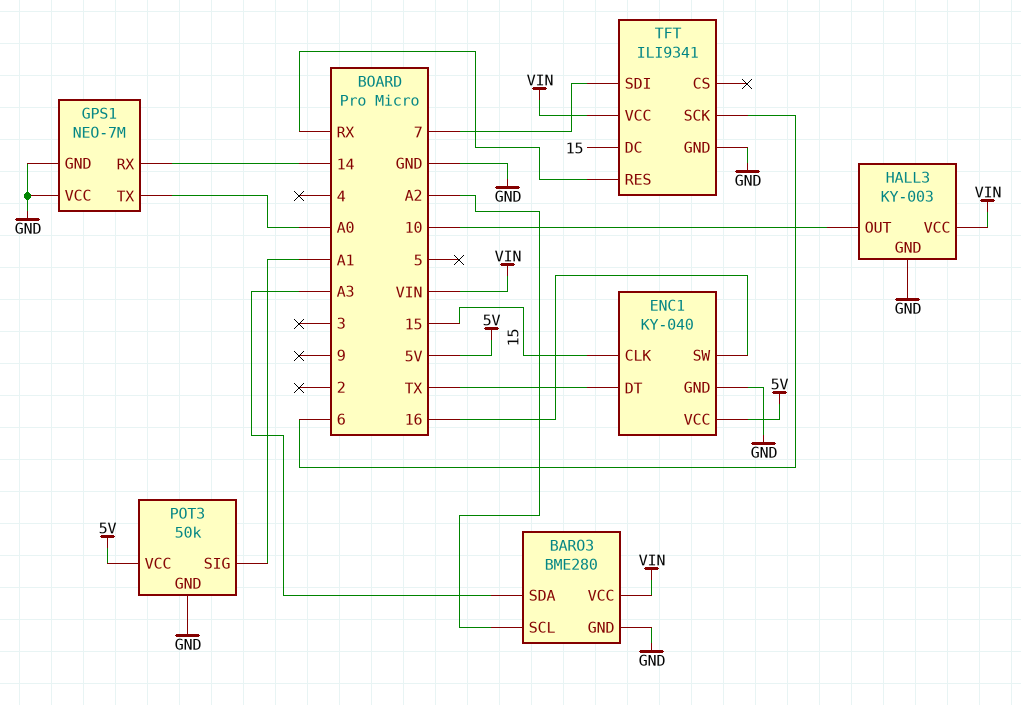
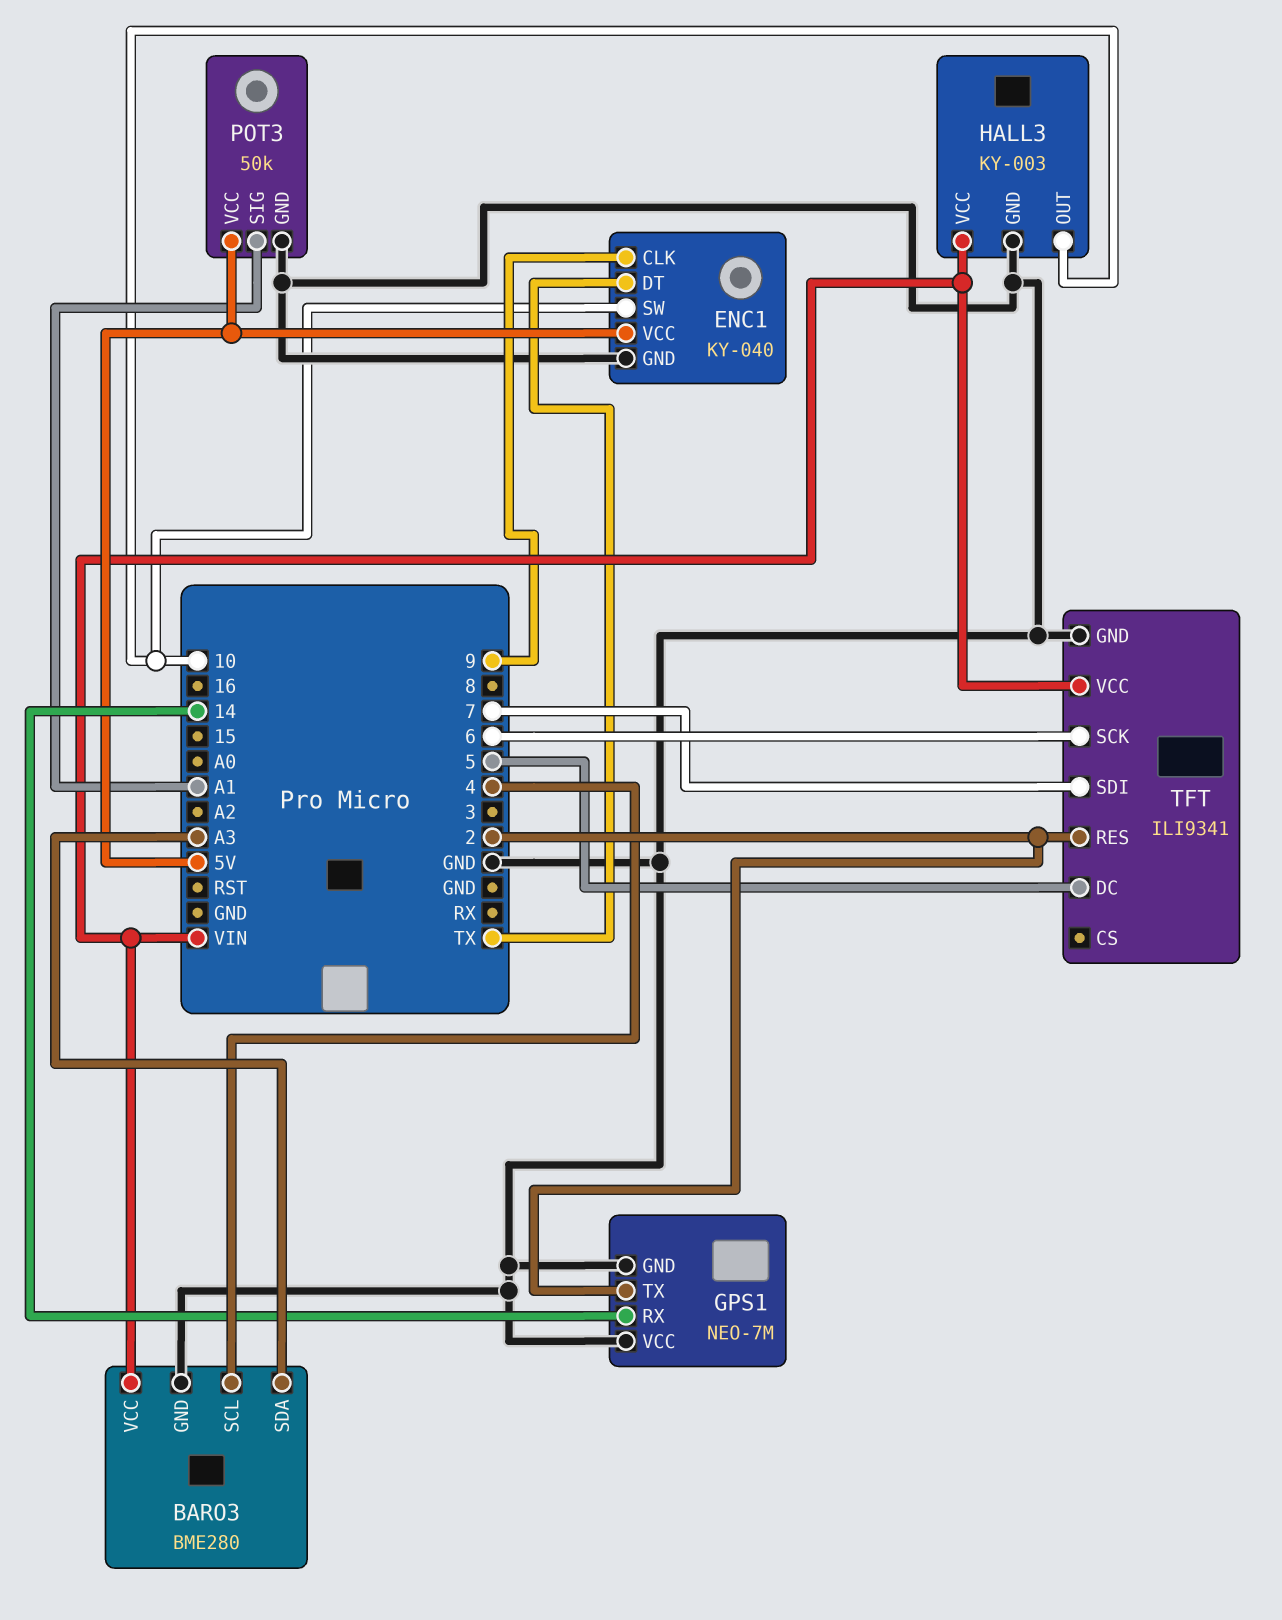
BARO3 pin SCL: A2 -> 4
ENC1 pin CLK: 15 -> 9
ENC1 pin SW: 16 -> 10
GPS1 pin TX: A0 -> 2
TFT pin DC: 15 -> 5
TFT pin RES: RX -> 2

